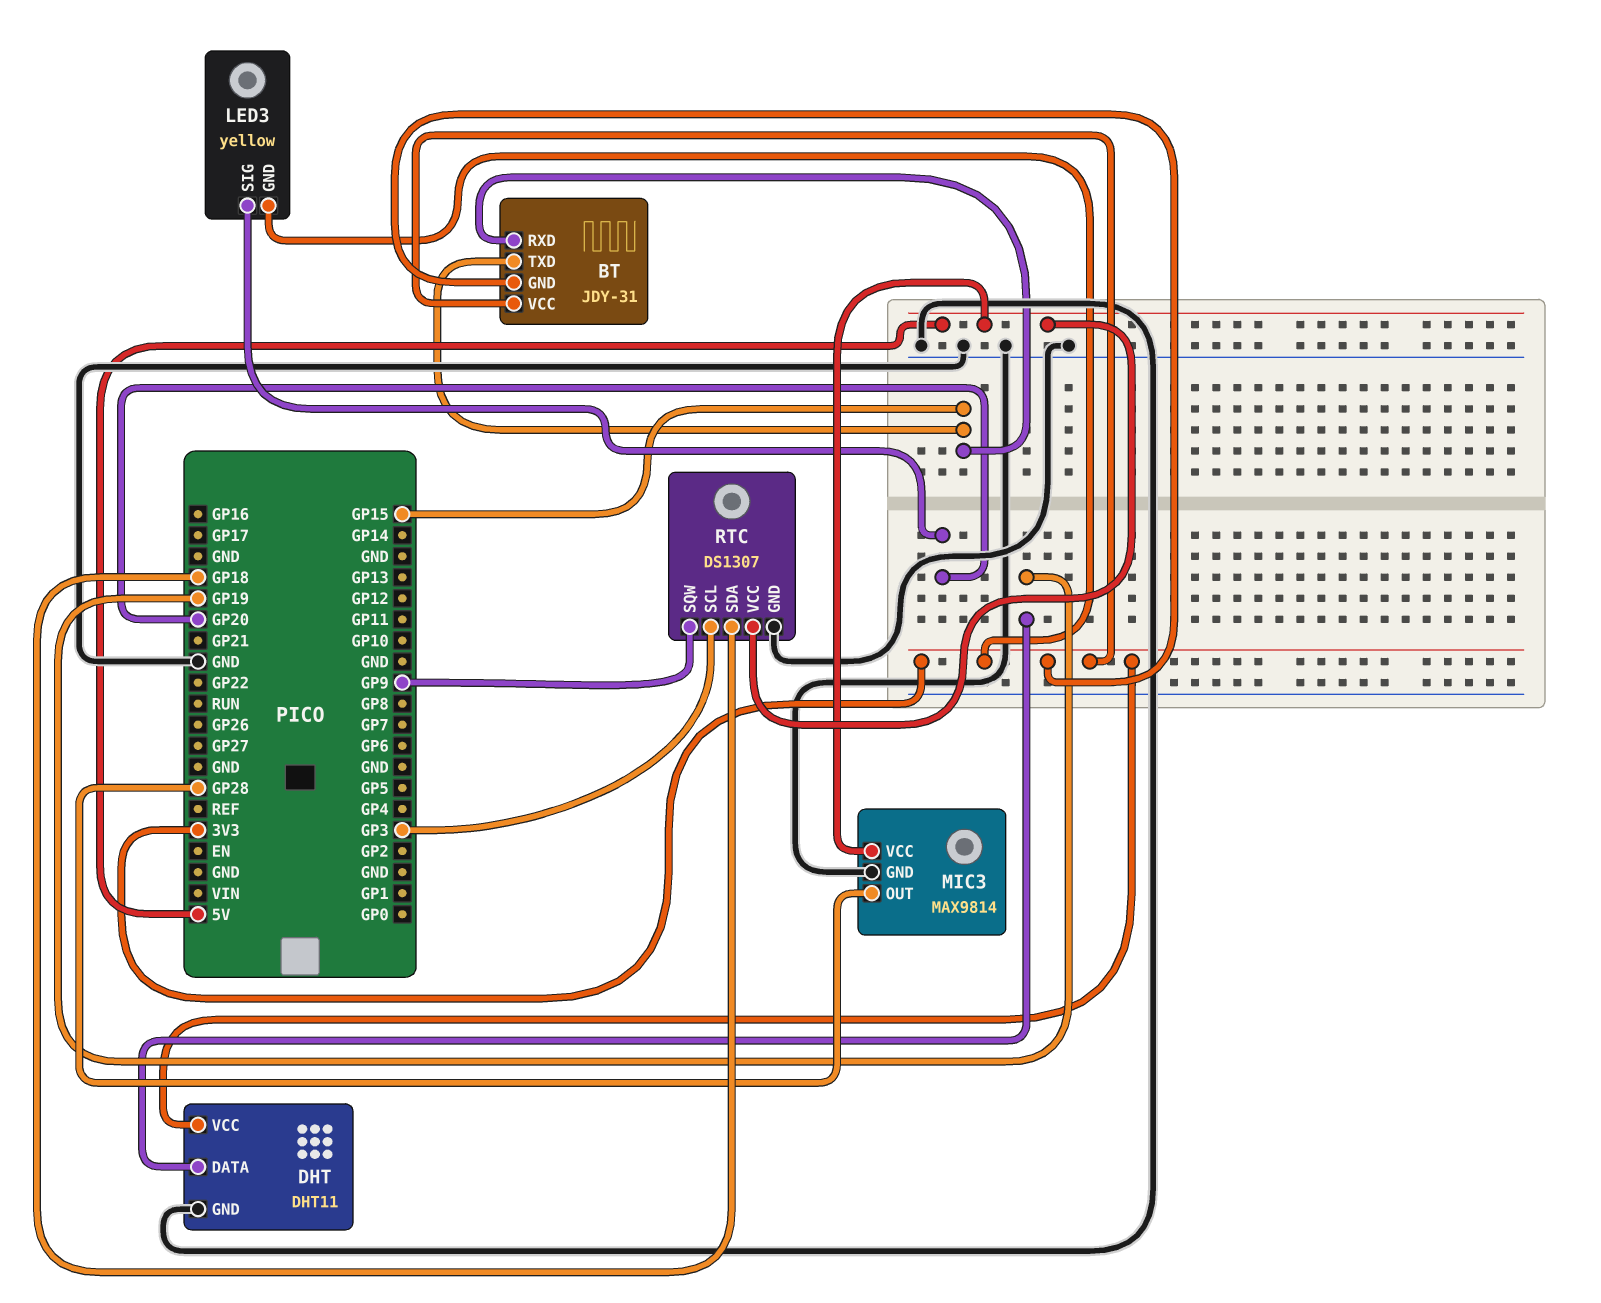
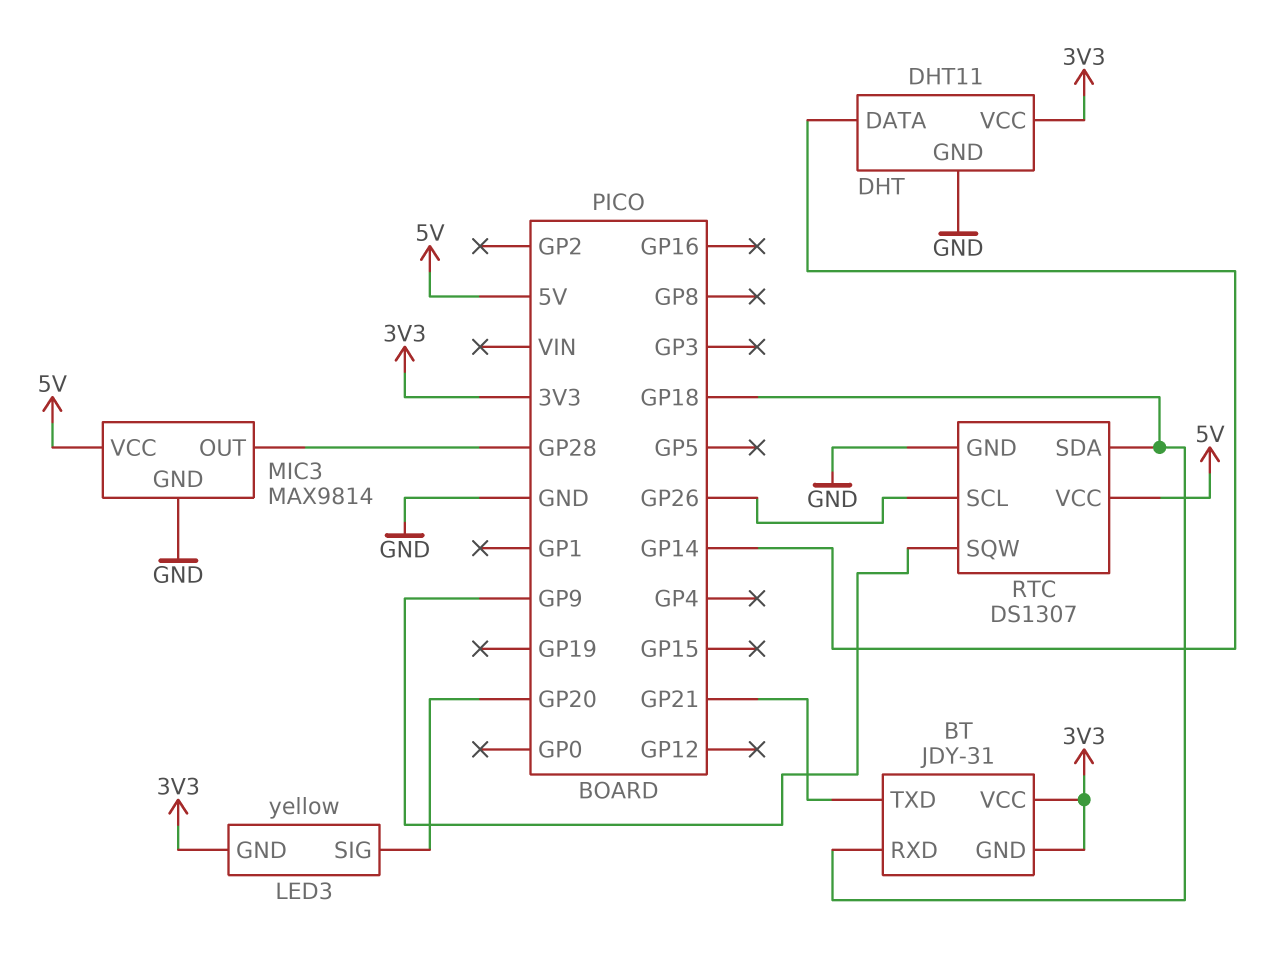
BT pin RXD: GP15 -> GP18
BT pin TXD: GP15 -> GP21
DHT pin DATA: GP19 -> GP14
RTC pin SCL: GP3 -> GP26

